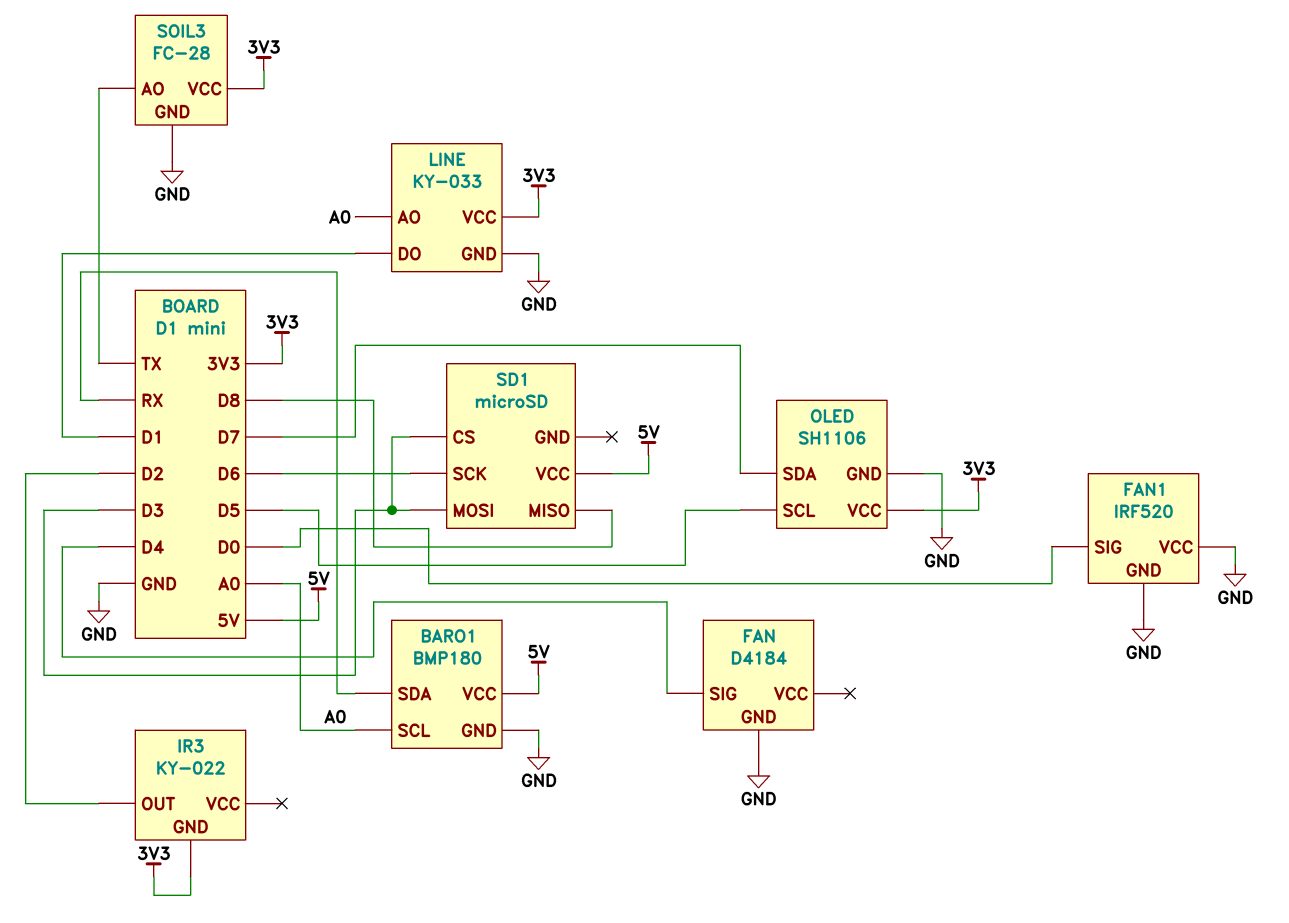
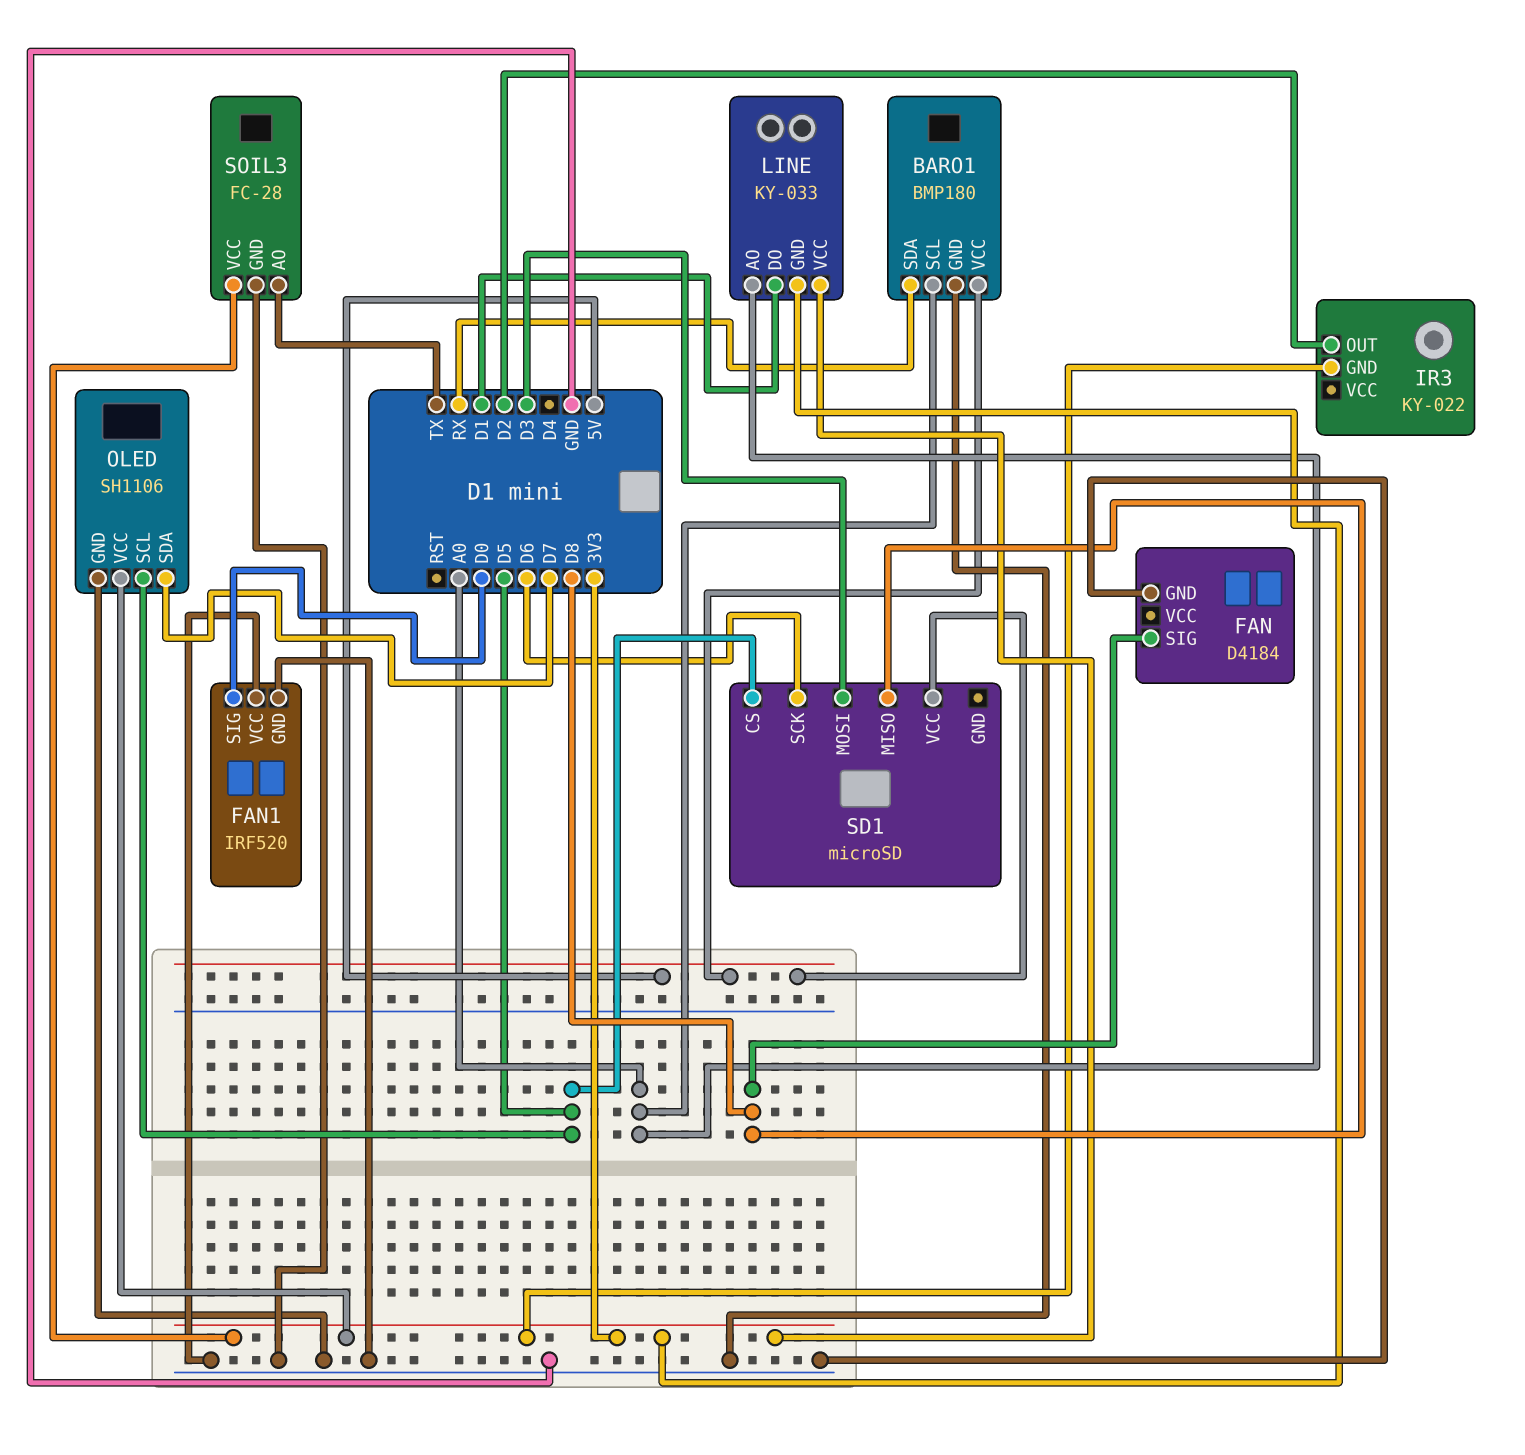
FAN pin SIG: D4 -> D8
LINE pin GND: GND -> 3V3
SD1 pin CS: D3 -> D5

